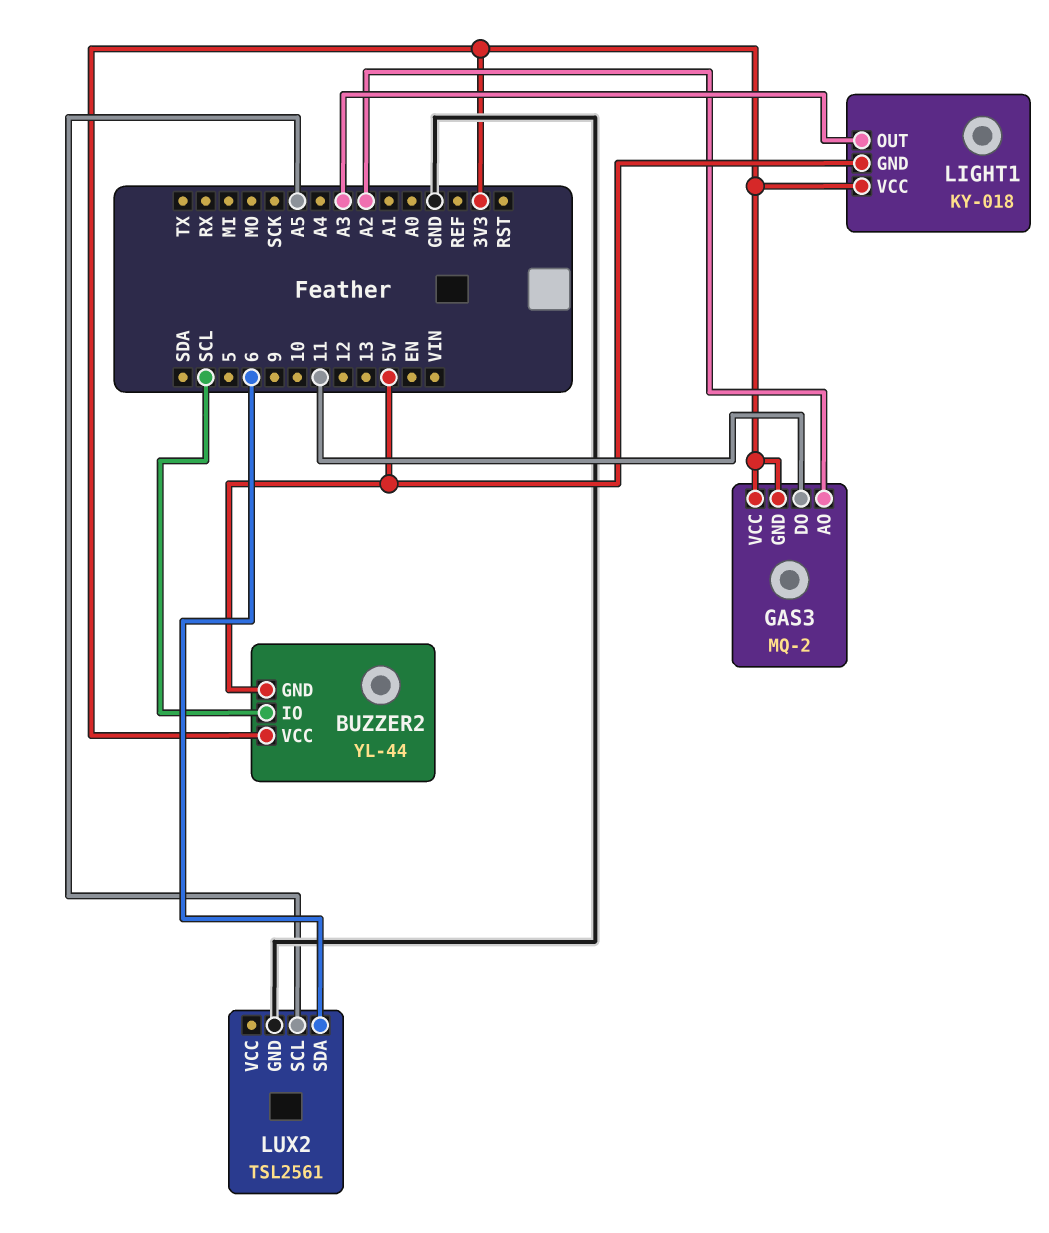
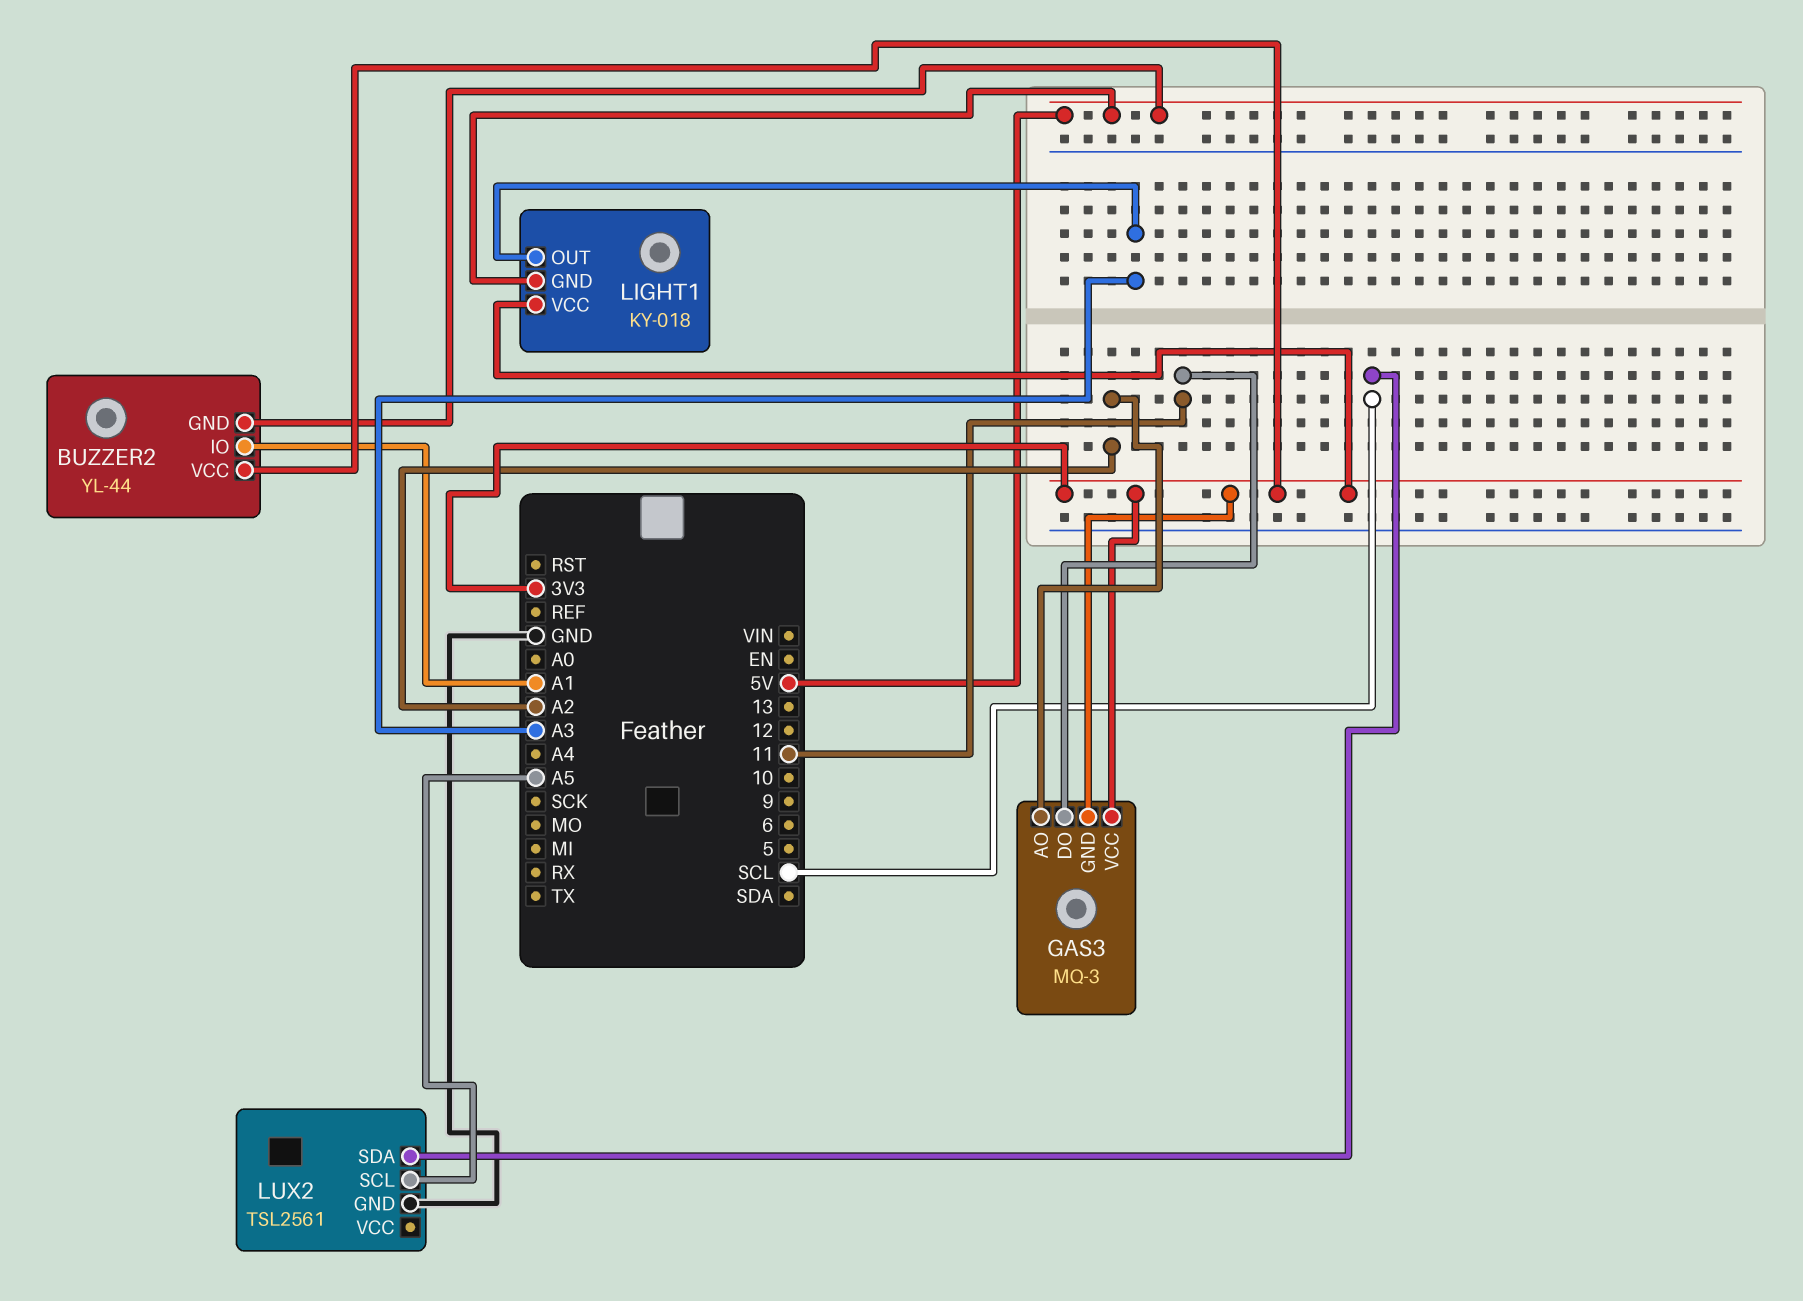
BUZZER2 pin IO: SCL -> A1
GAS3: MQ-2 -> MQ-3
LUX2 pin SDA: 6 -> SCL

